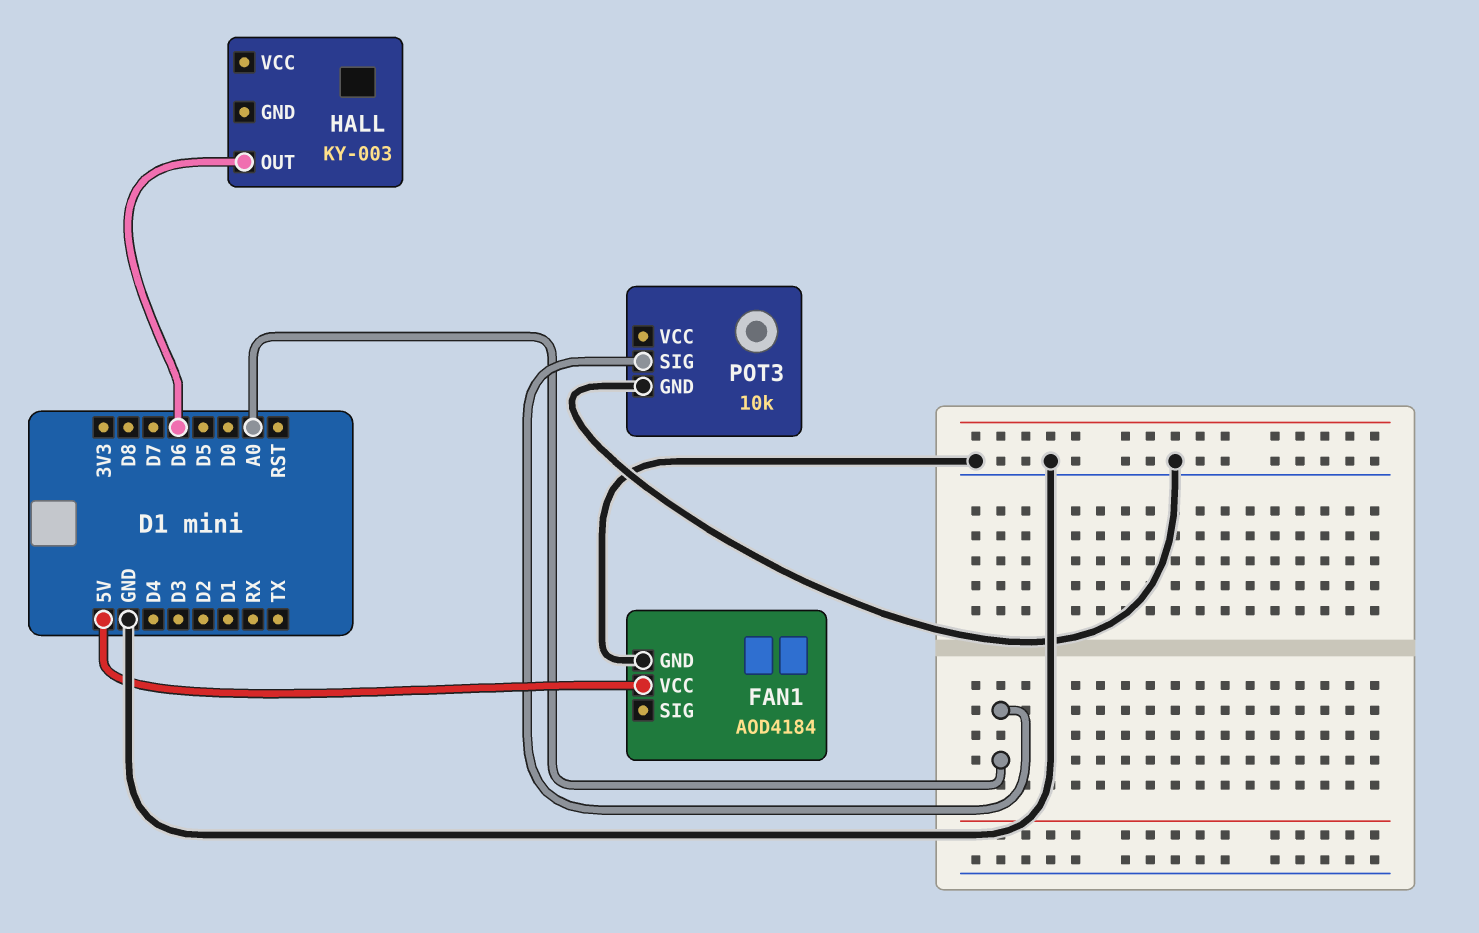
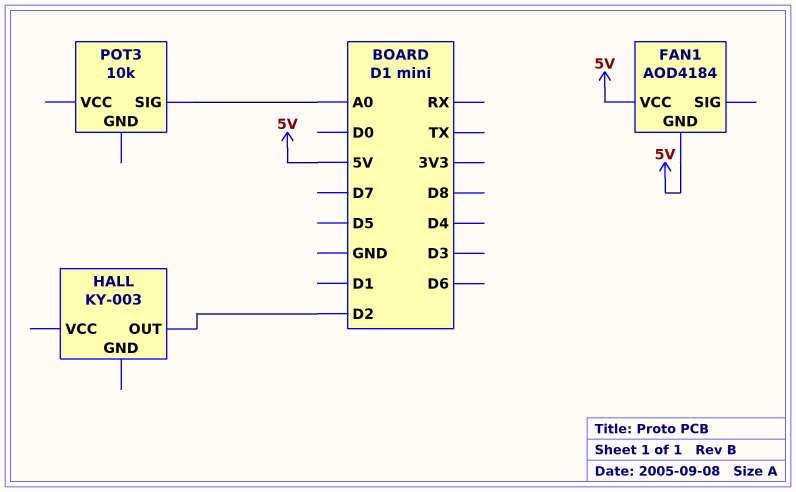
FAN1 pin GND: GND -> 5V
HALL pin OUT: D6 -> D2
POT3 pin GND: GND -> none

